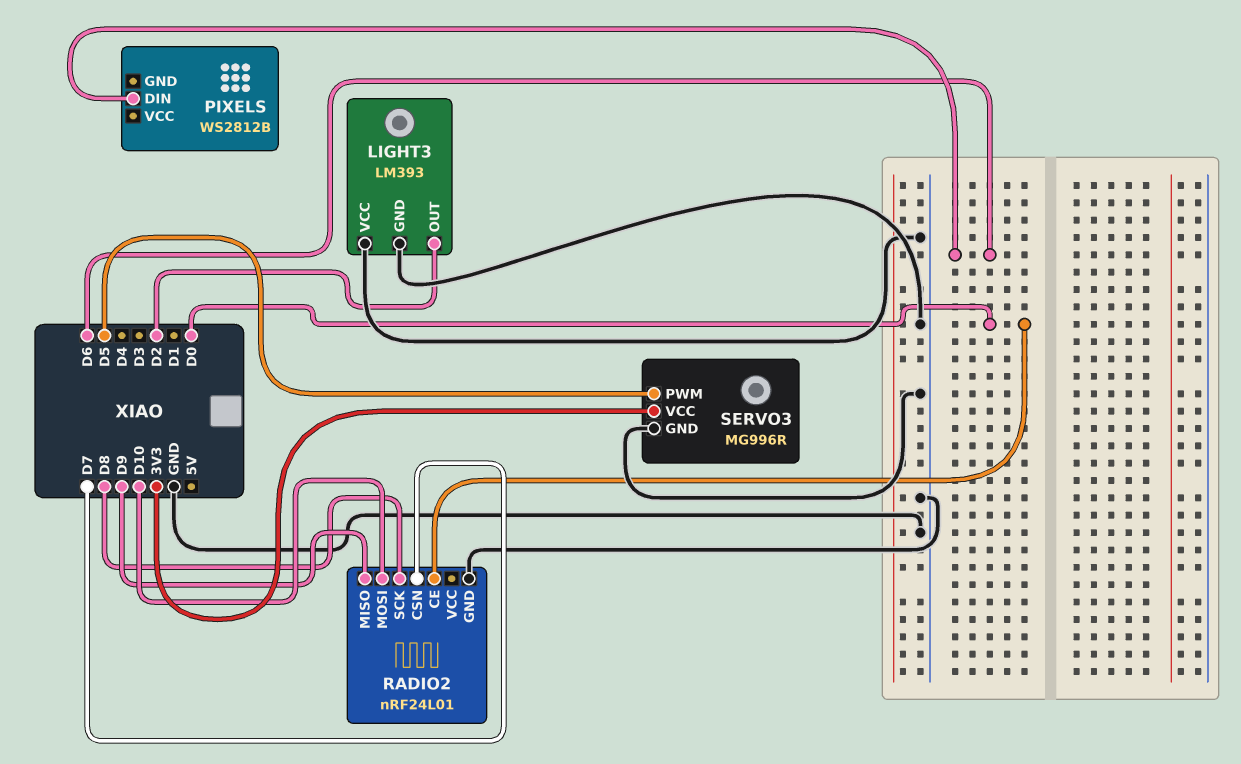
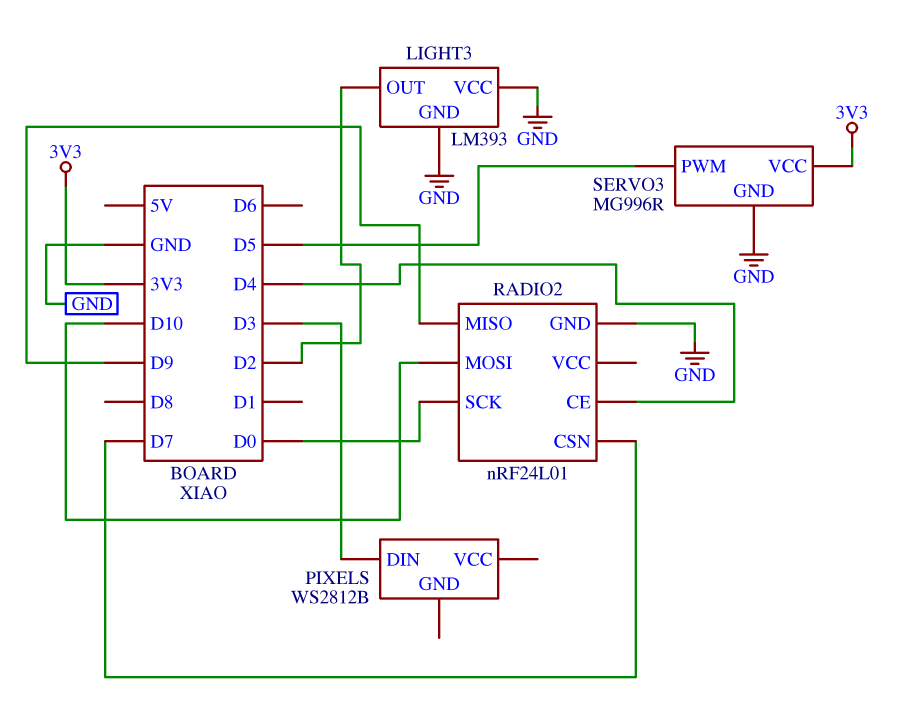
PIXELS pin DIN: D6 -> D3
RADIO2 pin CE: D0 -> D4
RADIO2 pin SCK: D8 -> D0

